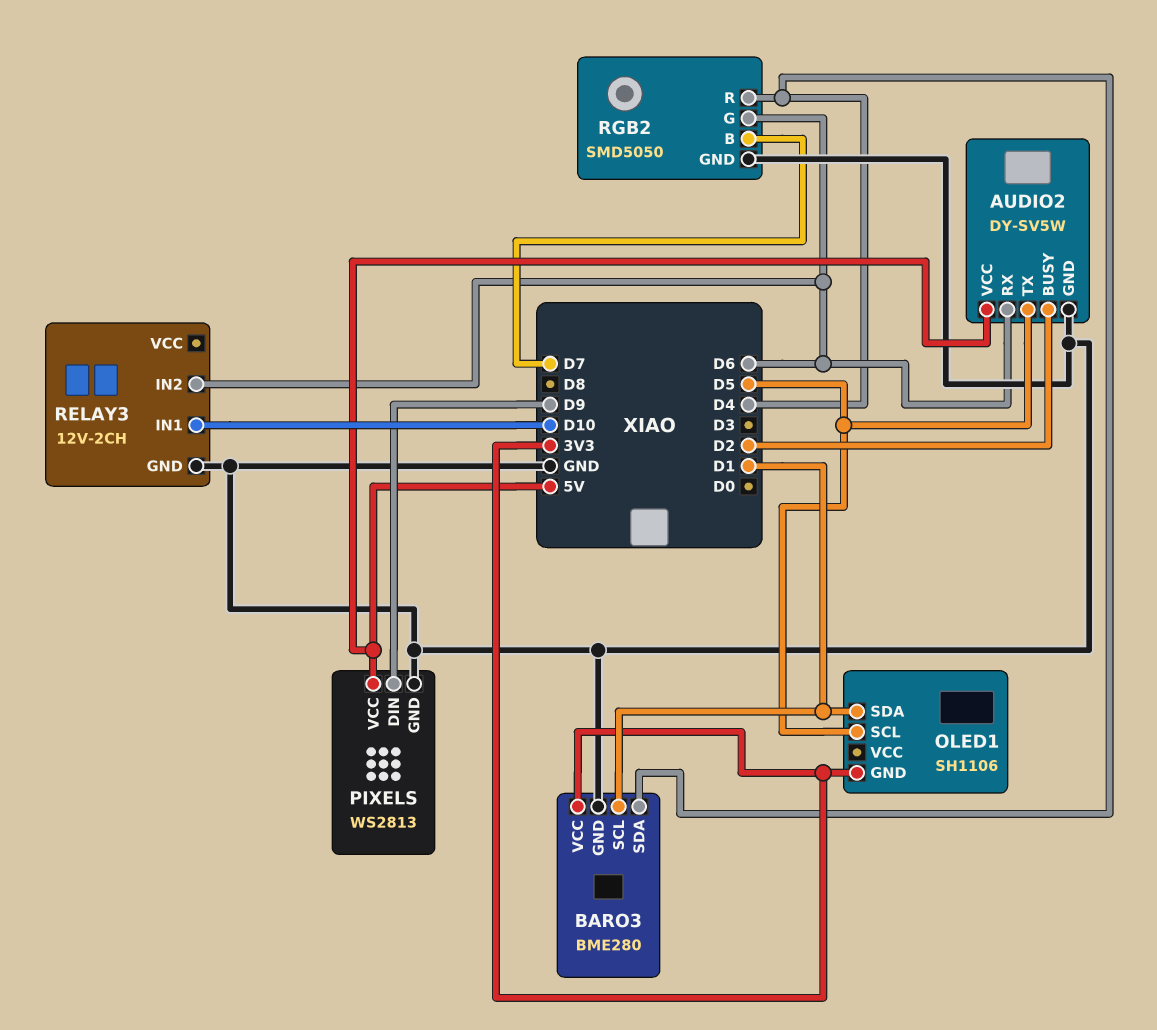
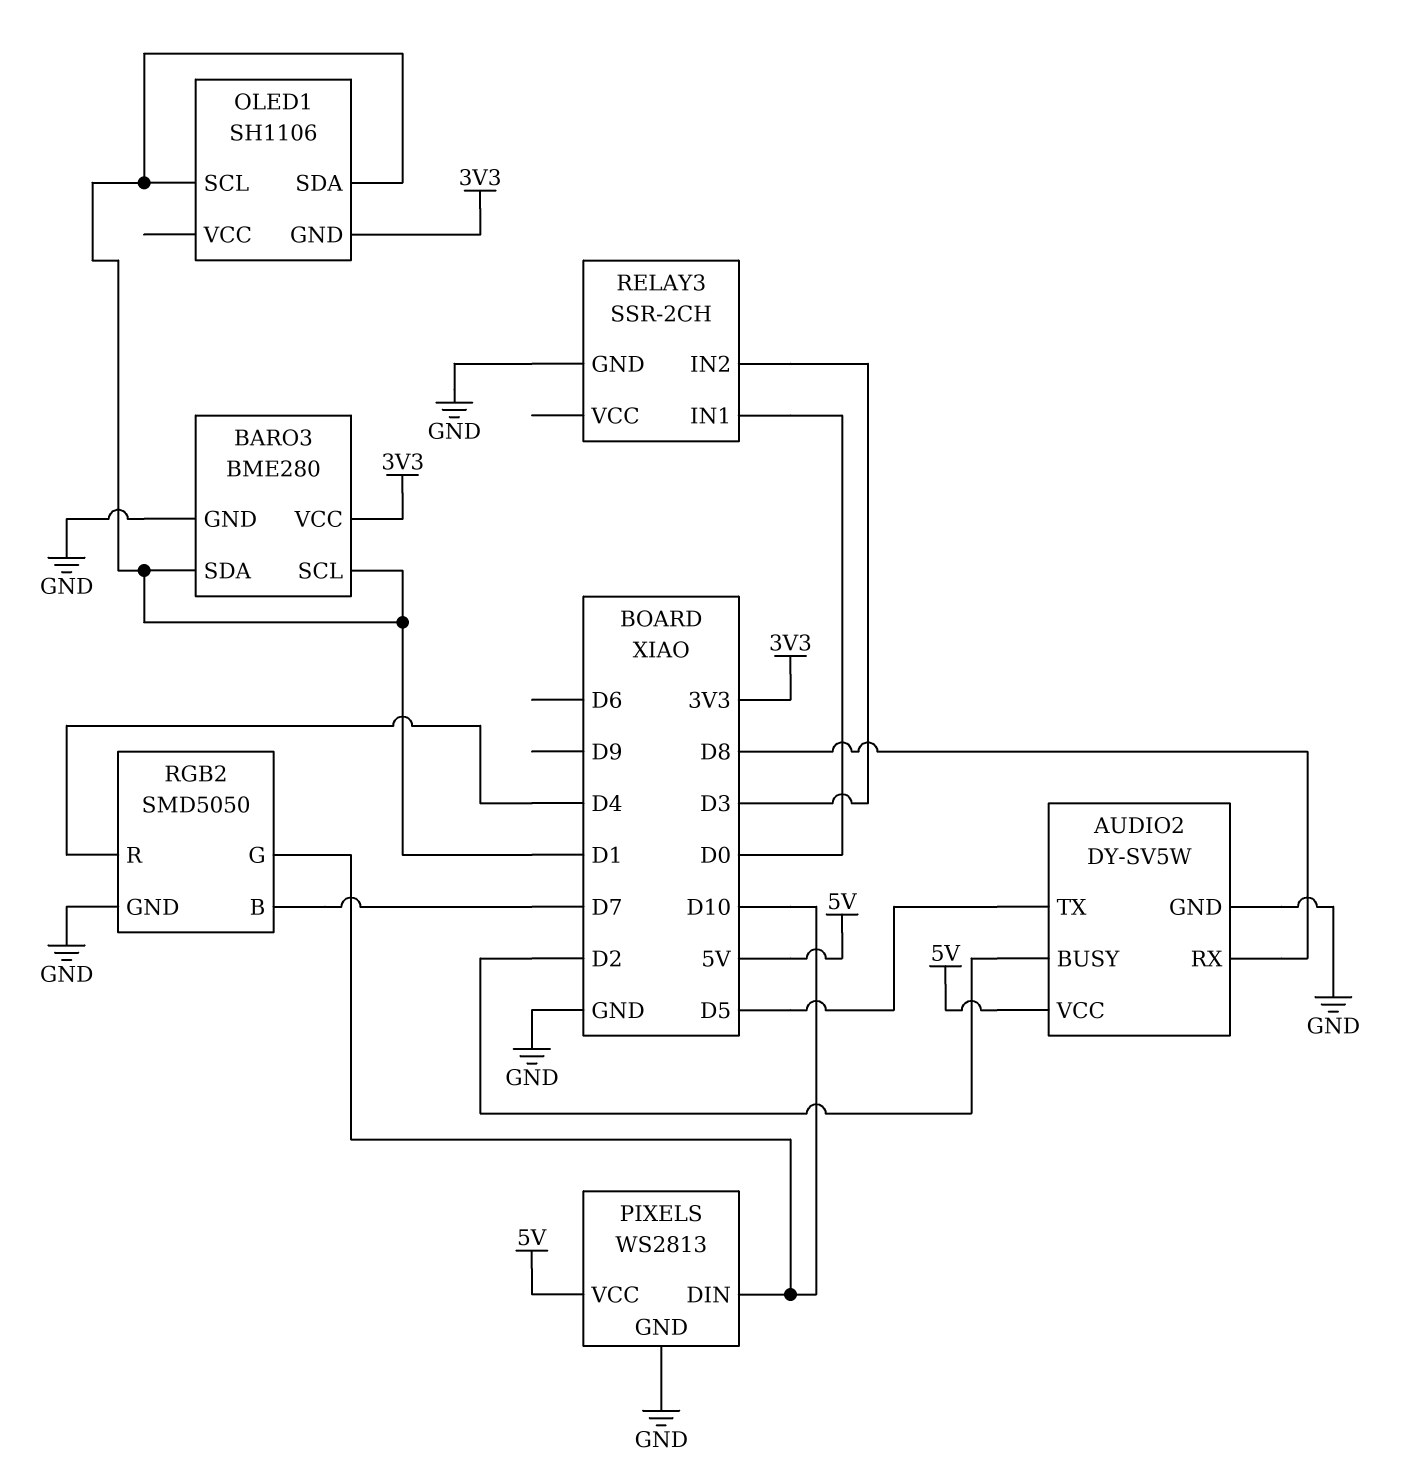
AUDIO2 pin RX: D6 -> D8
BARO3 pin SDA: D4 -> D1
OLED1 pin SCL: D5 -> D1
PIXELS pin DIN: D9 -> D10
RELAY3: 12V-2CH -> SSR-2CH
RELAY3 pin IN1: D10 -> D0
RELAY3 pin IN2: D6 -> D3
RGB2 pin G: D6 -> D10

